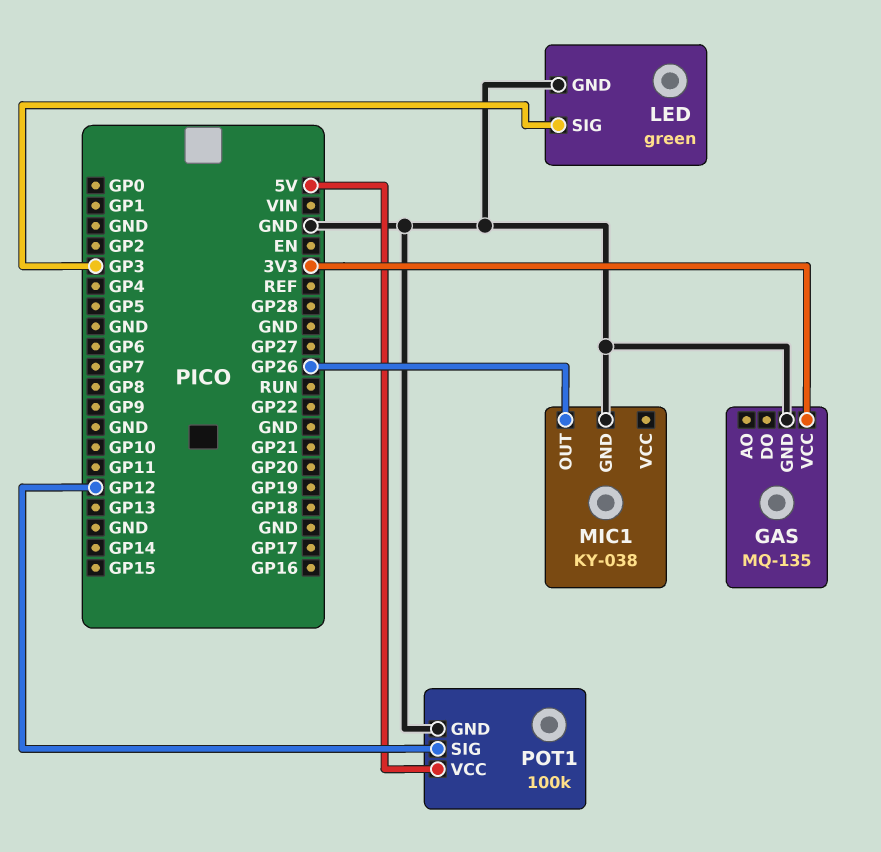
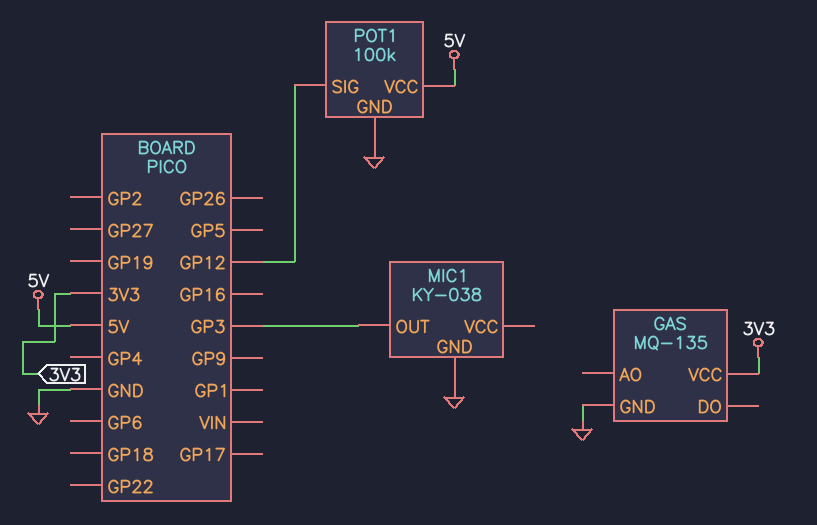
LED: green -> none
LED pin GND: GND -> none
LED pin SIG: GP3 -> none
MIC1 pin OUT: GP26 -> GP3

